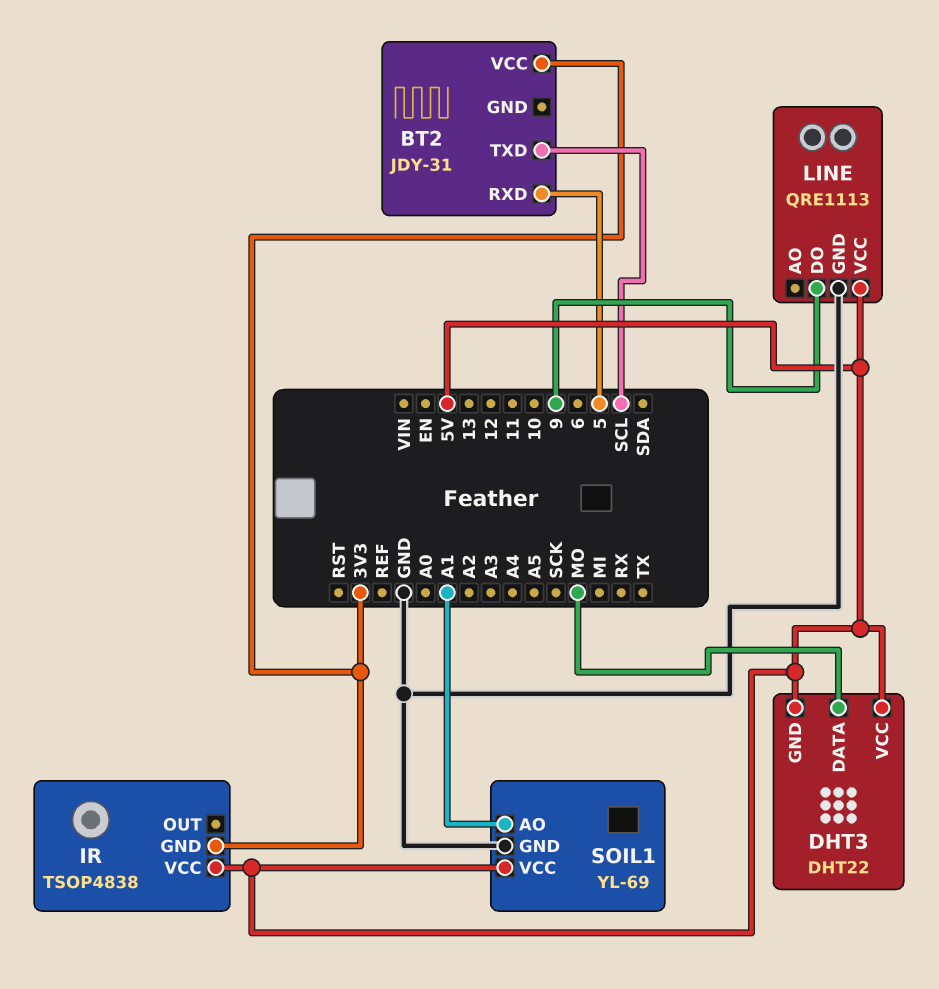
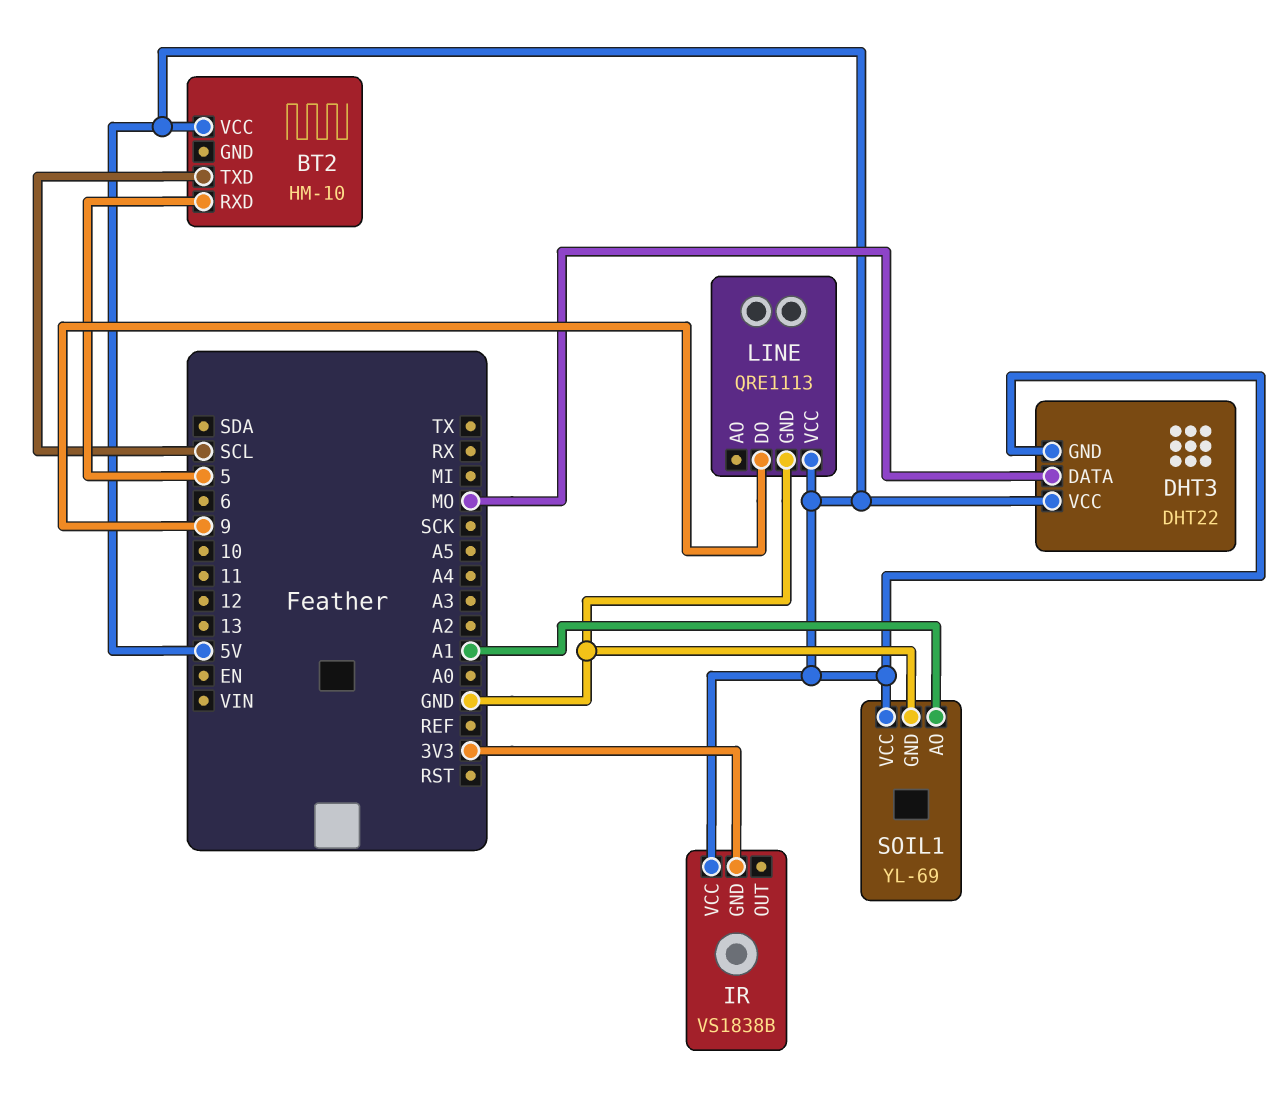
BT2: JDY-31 -> HM-10
BT2 pin VCC: 3V3 -> 5V
IR: TSOP4838 -> VS1838B

